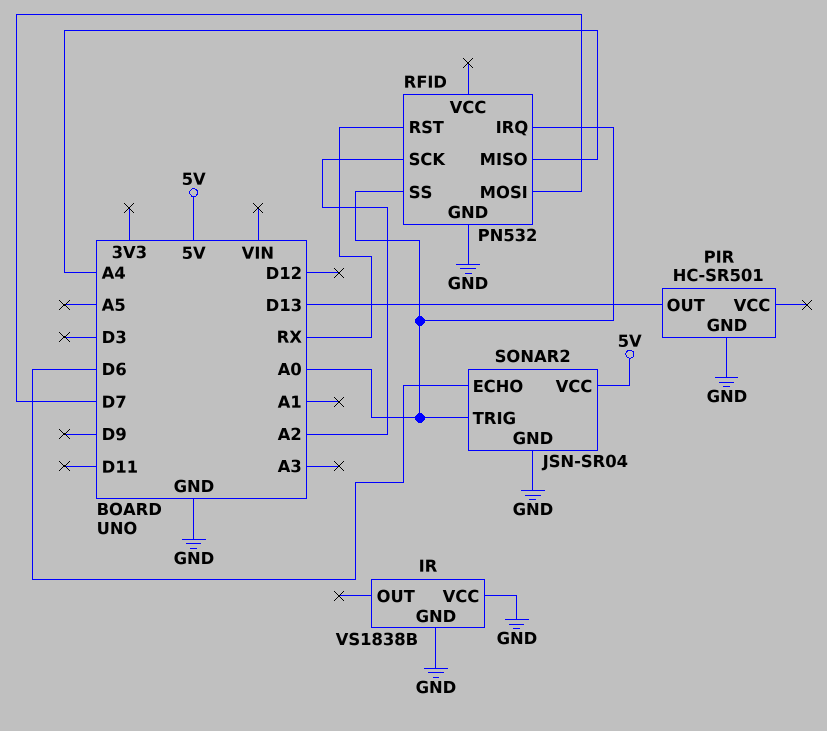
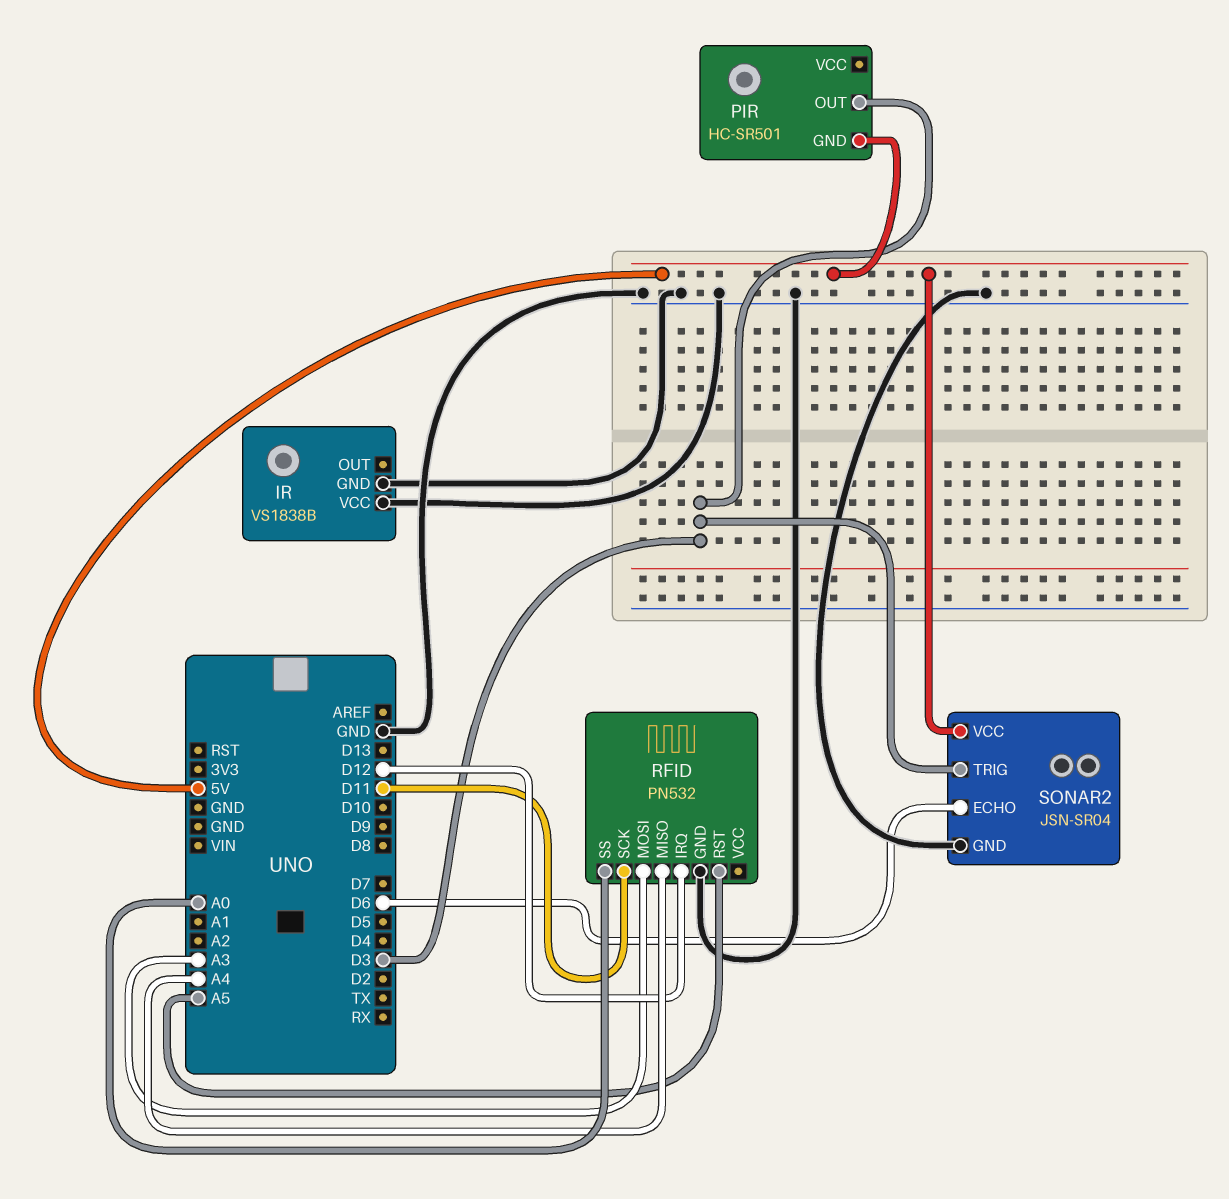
PIR pin GND: GND -> 5V
PIR pin OUT: D13 -> D3
RFID pin IRQ: A0 -> D12
RFID pin MOSI: D7 -> A3
RFID pin RST: RX -> A5
RFID pin SCK: A2 -> D11
SONAR2 pin TRIG: A0 -> D3

